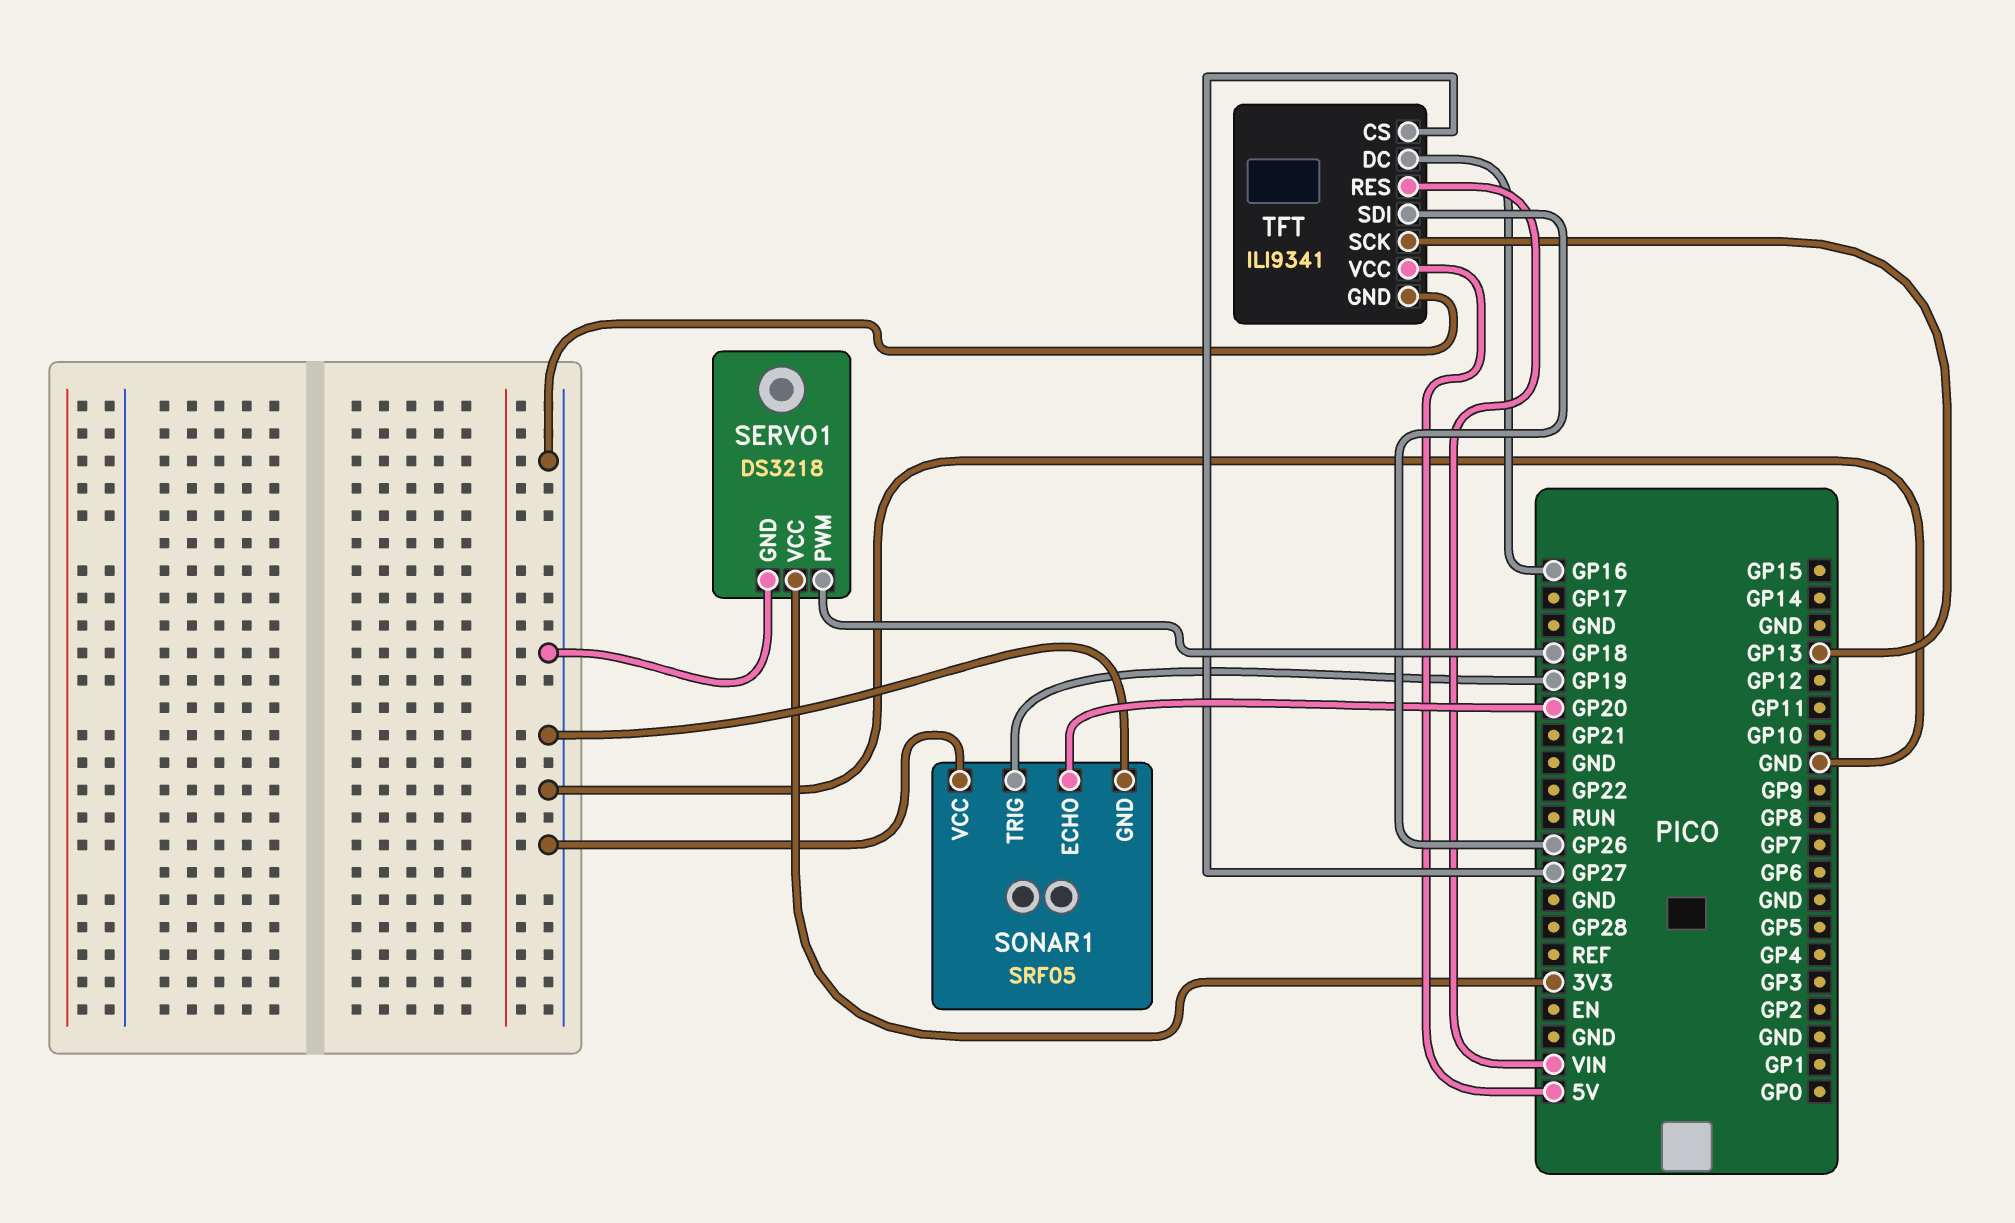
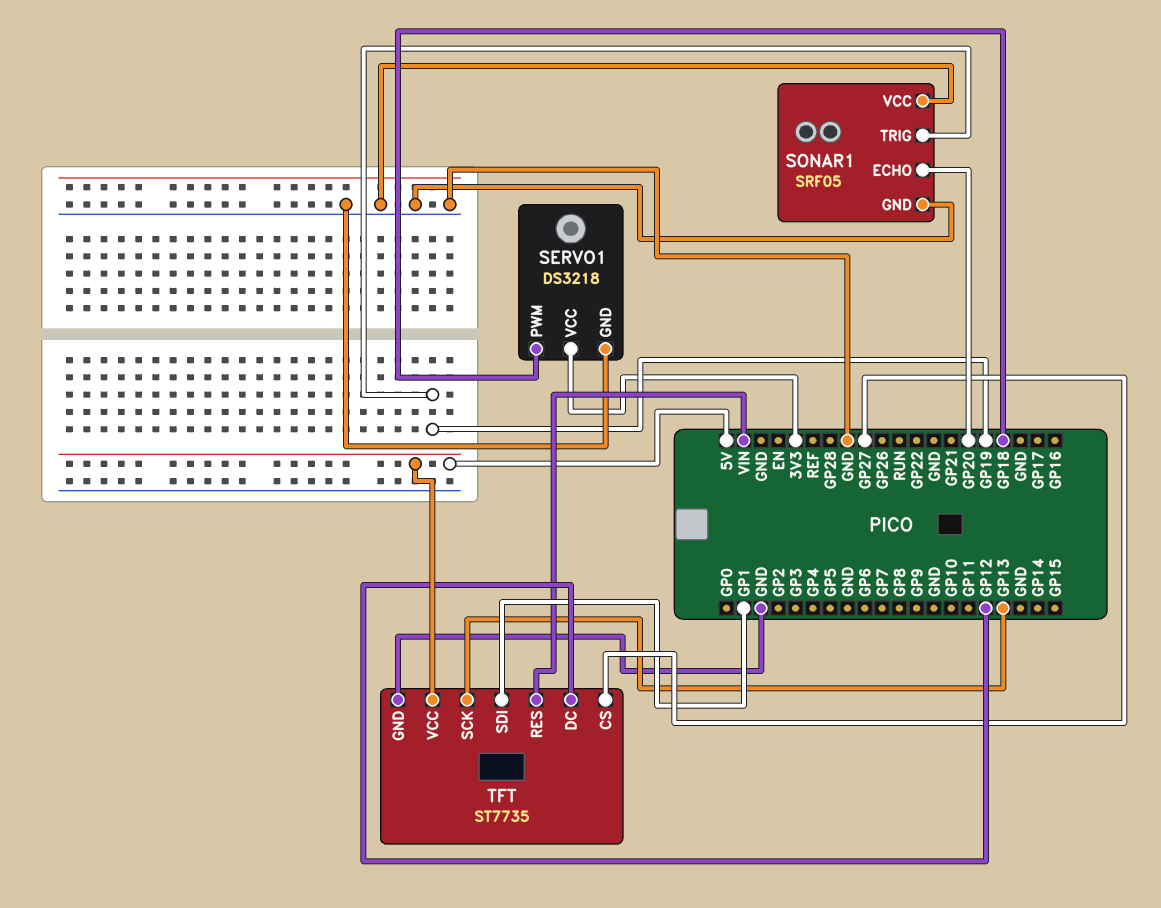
TFT: ILI9341 -> ST7735
TFT pin DC: GP16 -> GP12
TFT pin SDI: GP26 -> GP1

